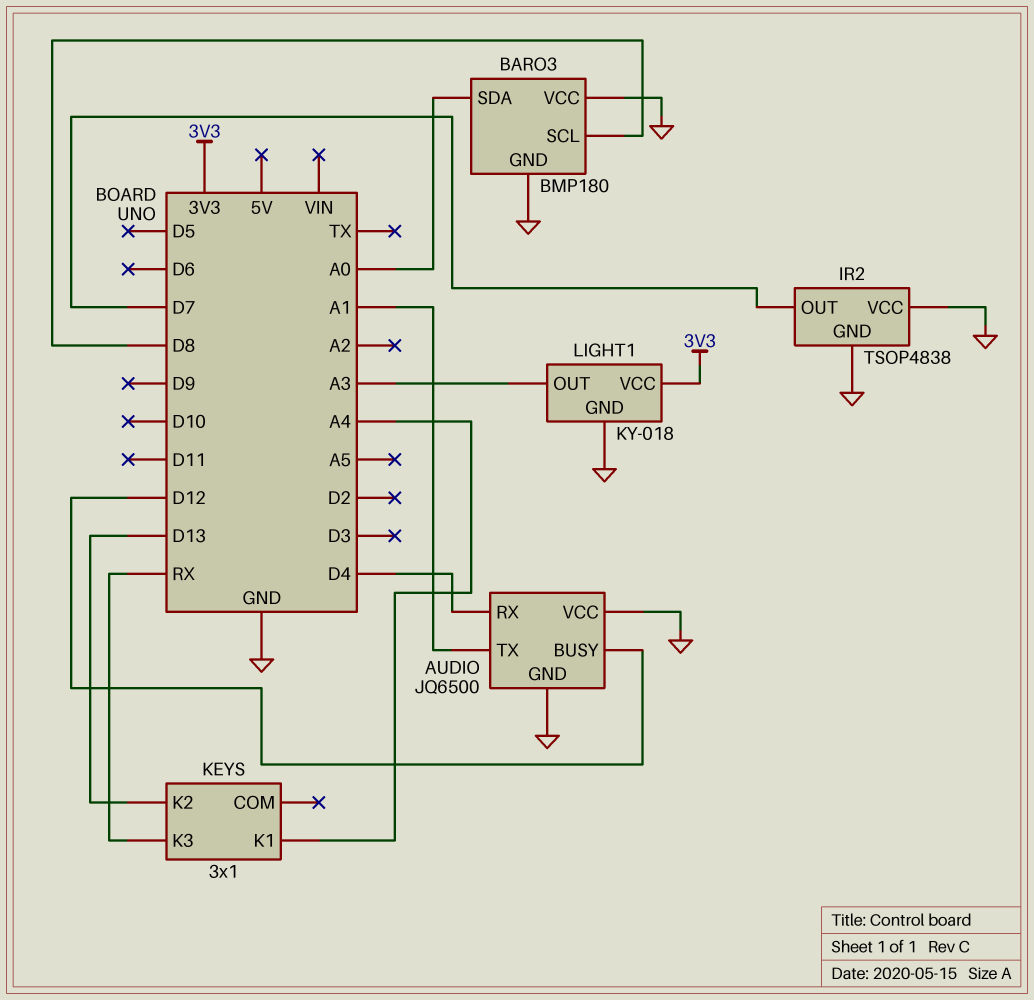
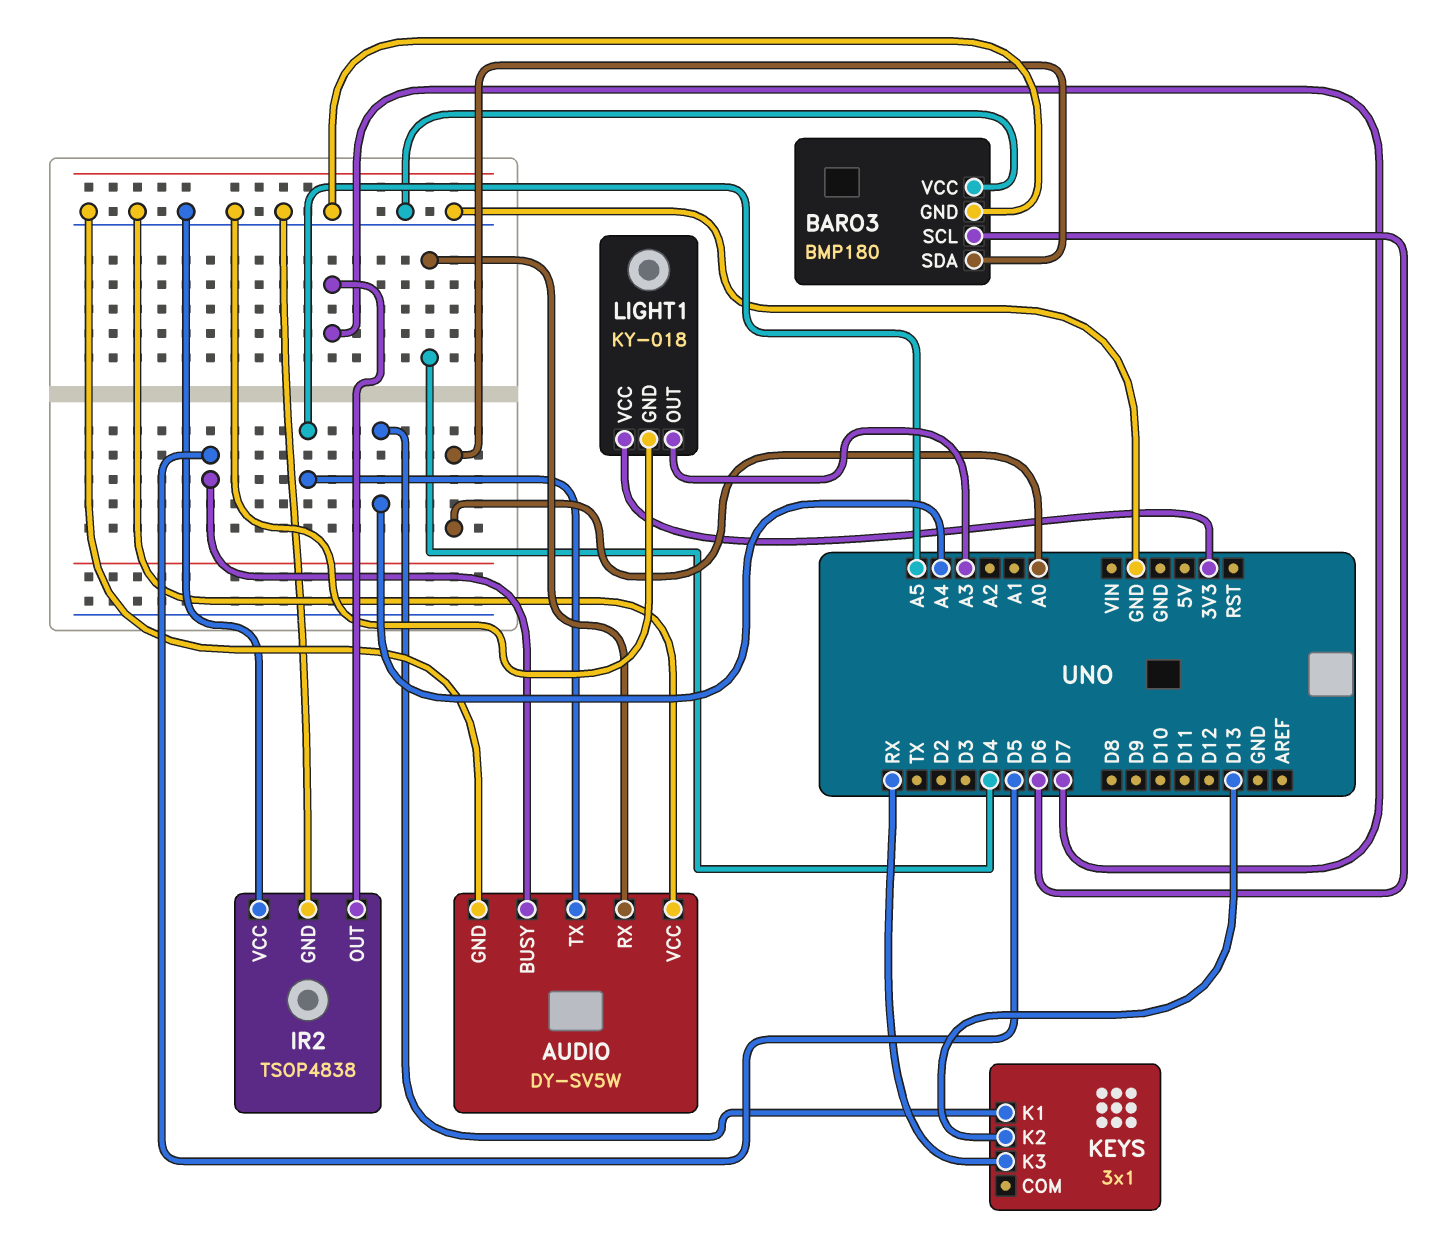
AUDIO: JQ6500 -> DY-SV5W
AUDIO pin BUSY: D12 -> D5
AUDIO pin TX: A1 -> A5
BARO3 pin SCL: D8 -> D6

